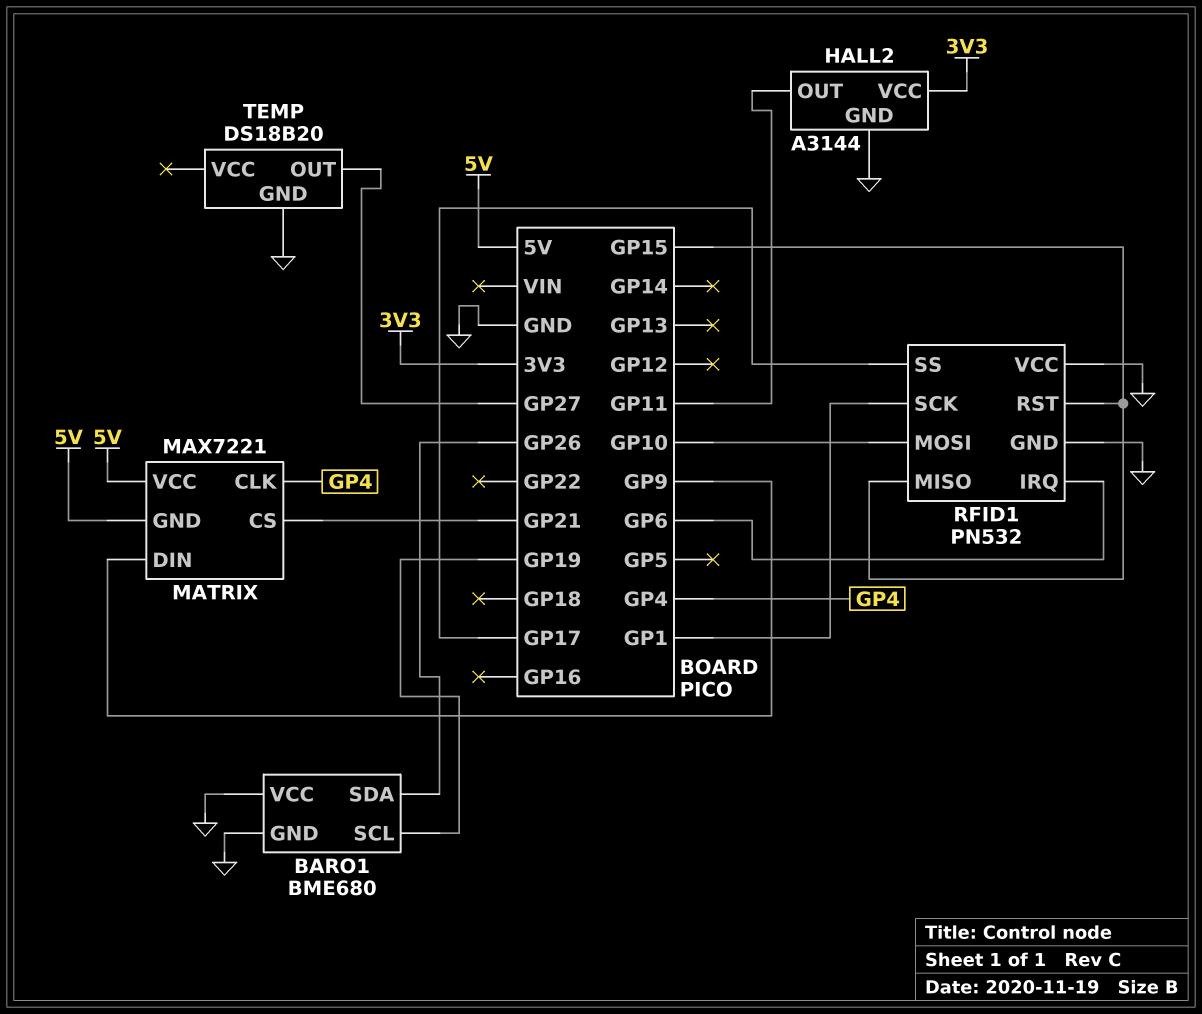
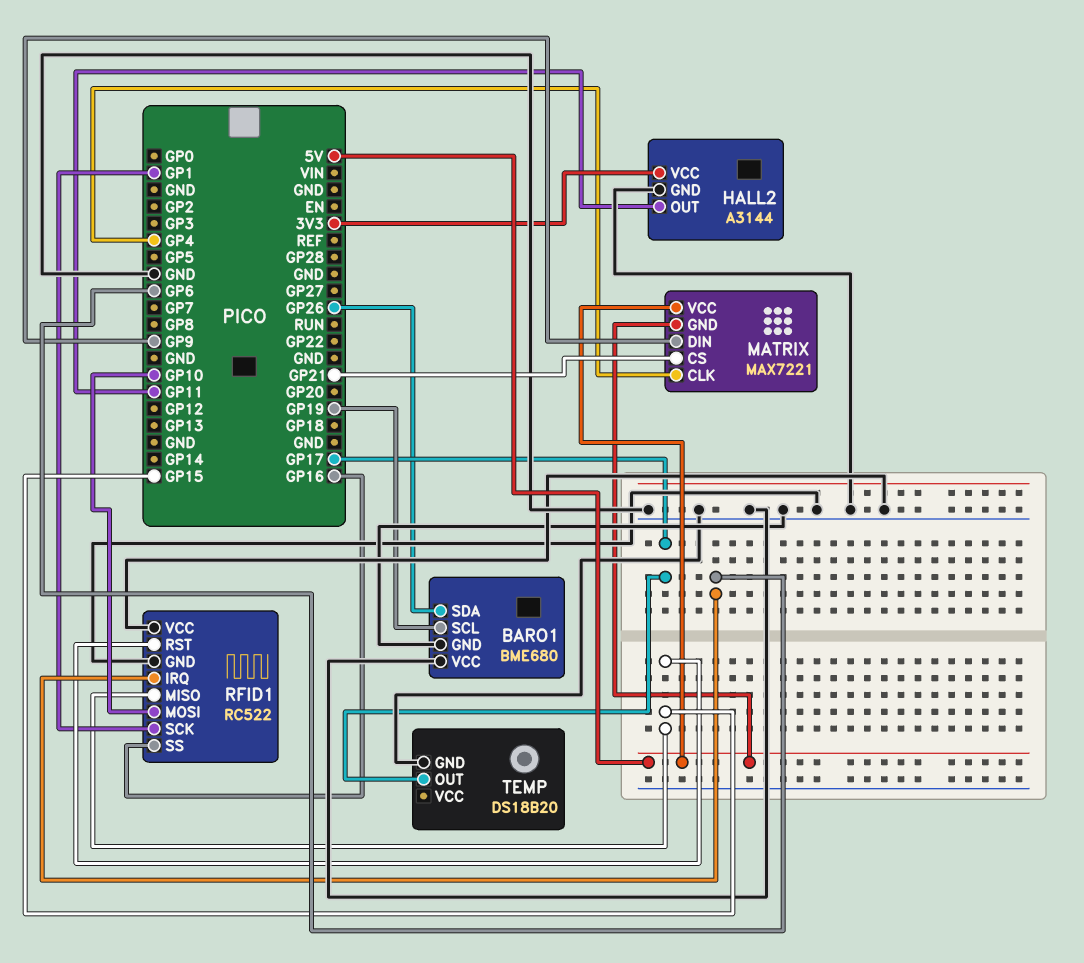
RFID1: PN532 -> RC522
RFID1 pin SS: GP17 -> GP16
TEMP pin OUT: GP27 -> GP17

